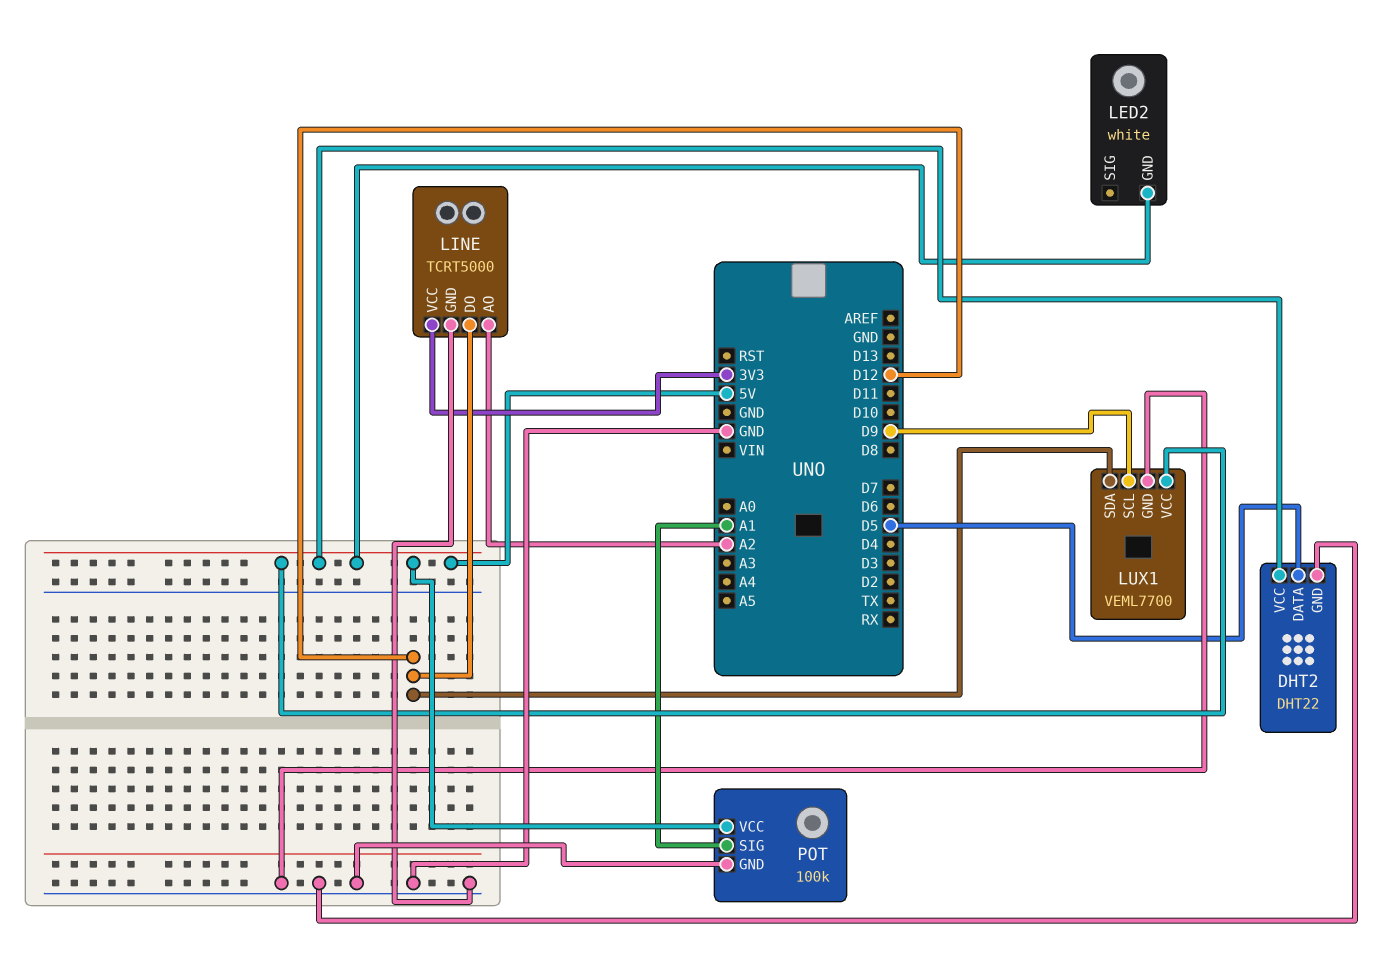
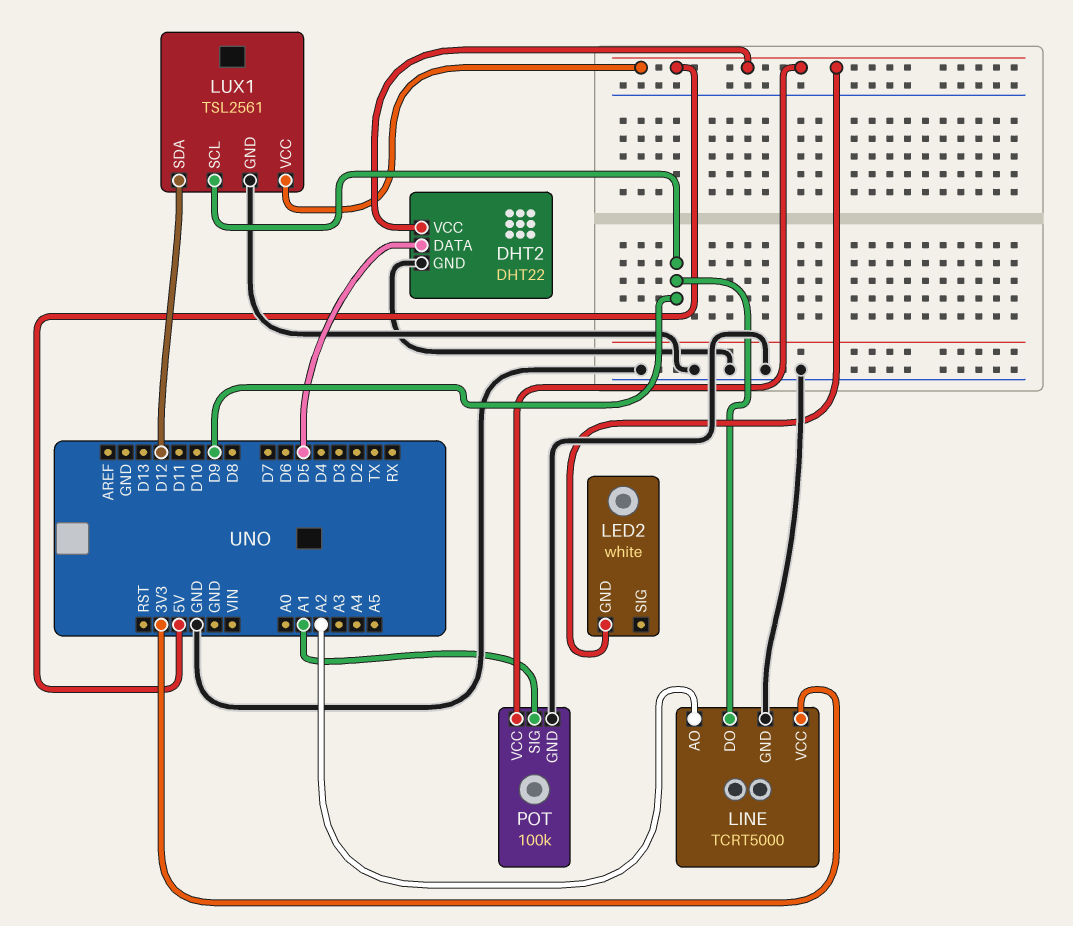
LINE pin DO: D12 -> D9
LUX1: VEML7700 -> TSL2561

